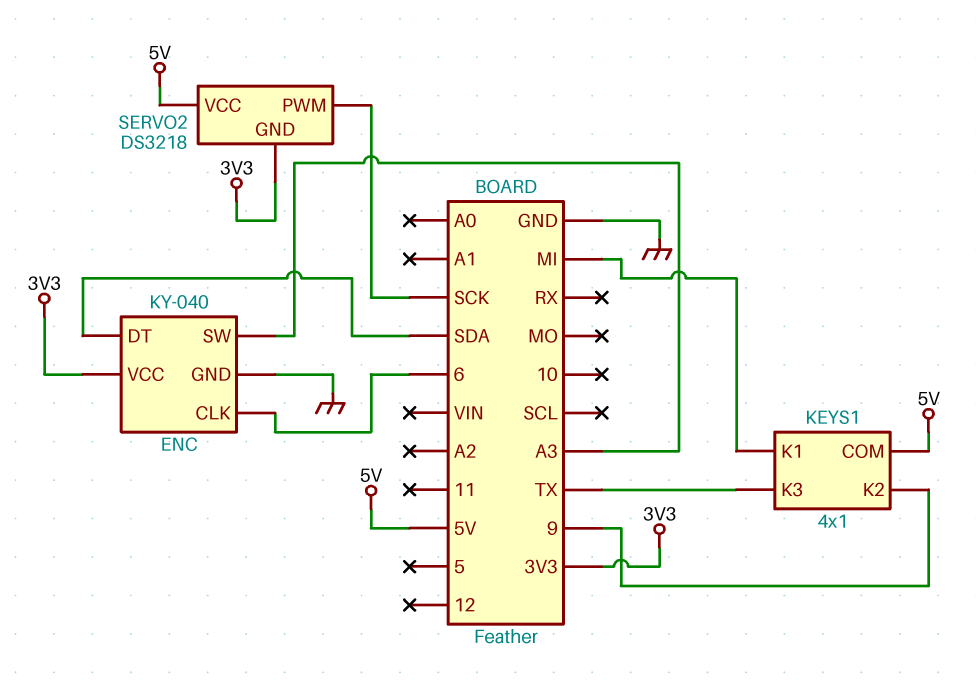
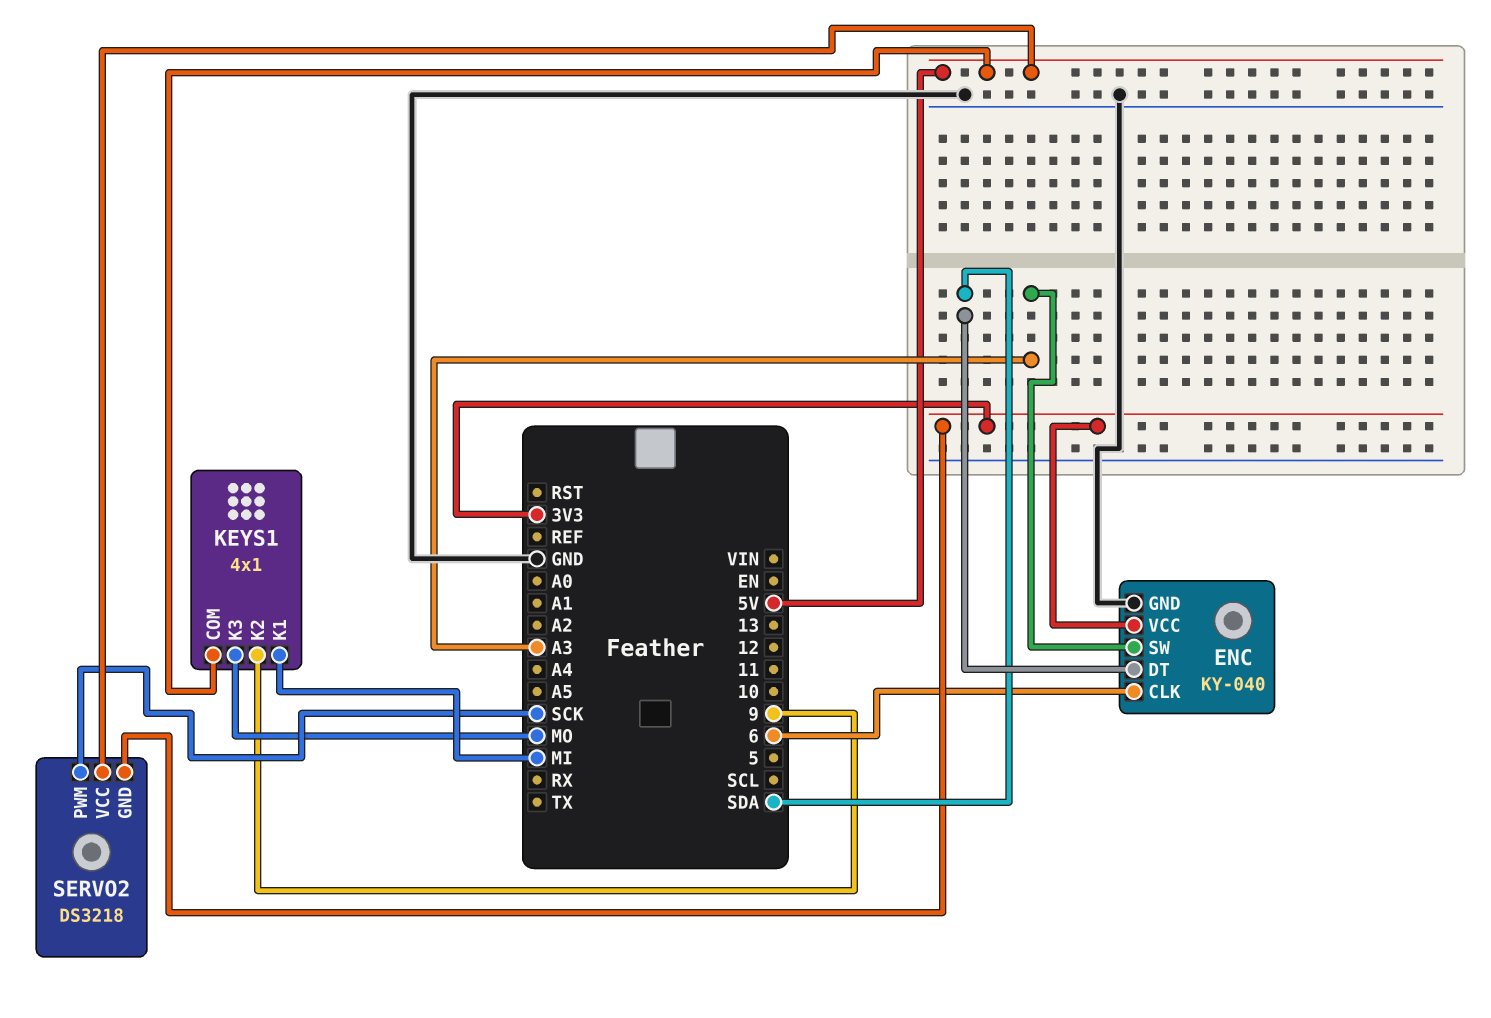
KEYS1 pin K3: TX -> MO

